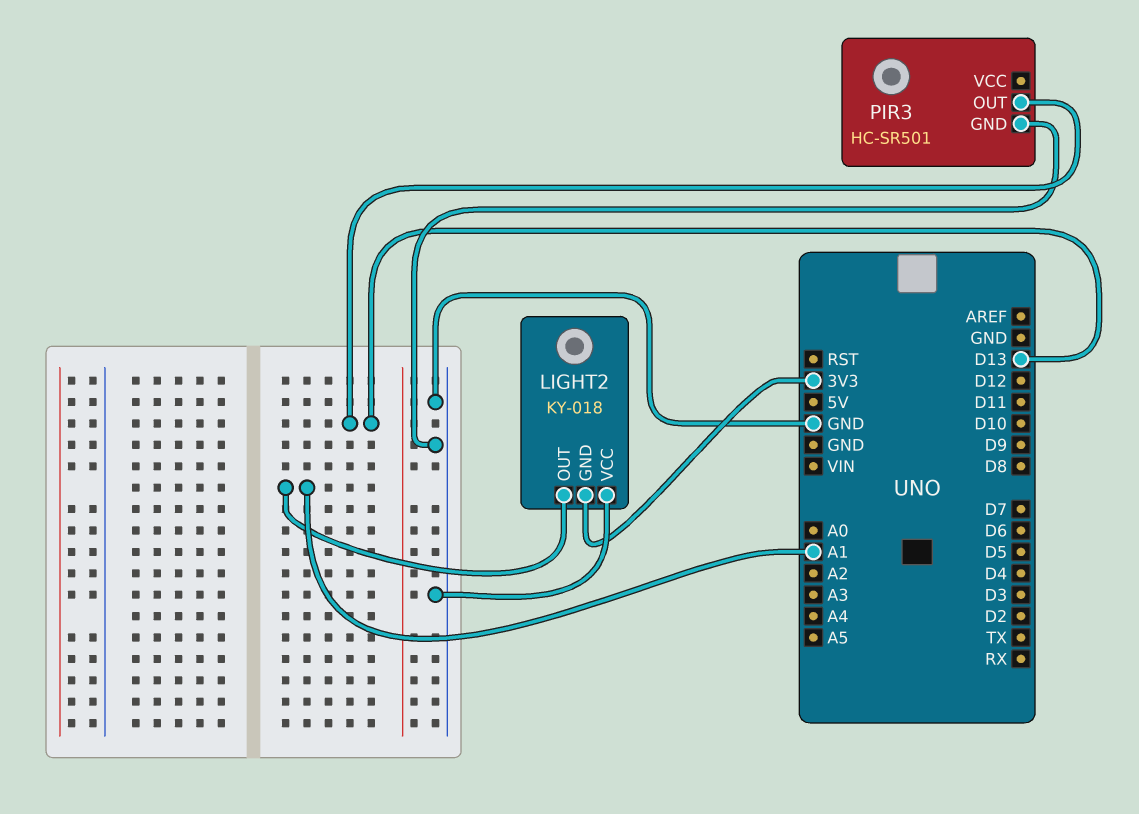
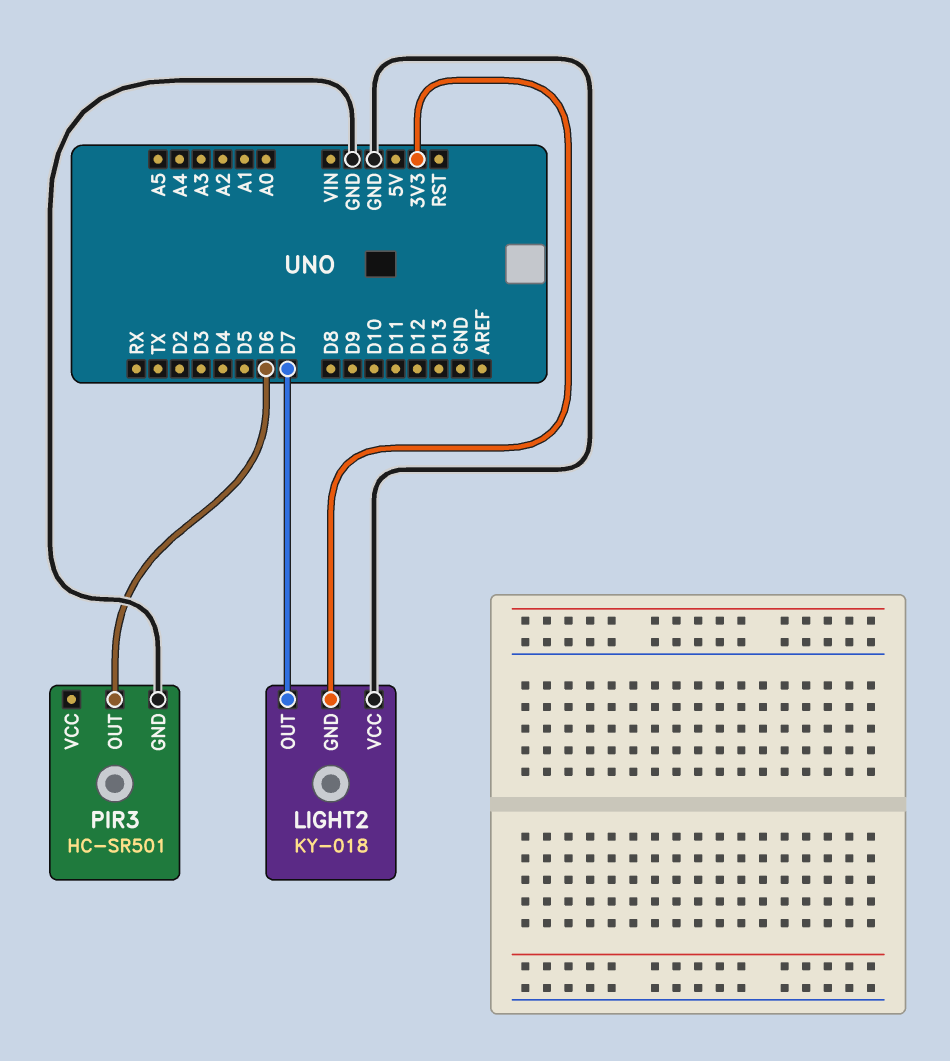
LIGHT2 pin OUT: A1 -> D7
PIR3 pin OUT: D13 -> D6

